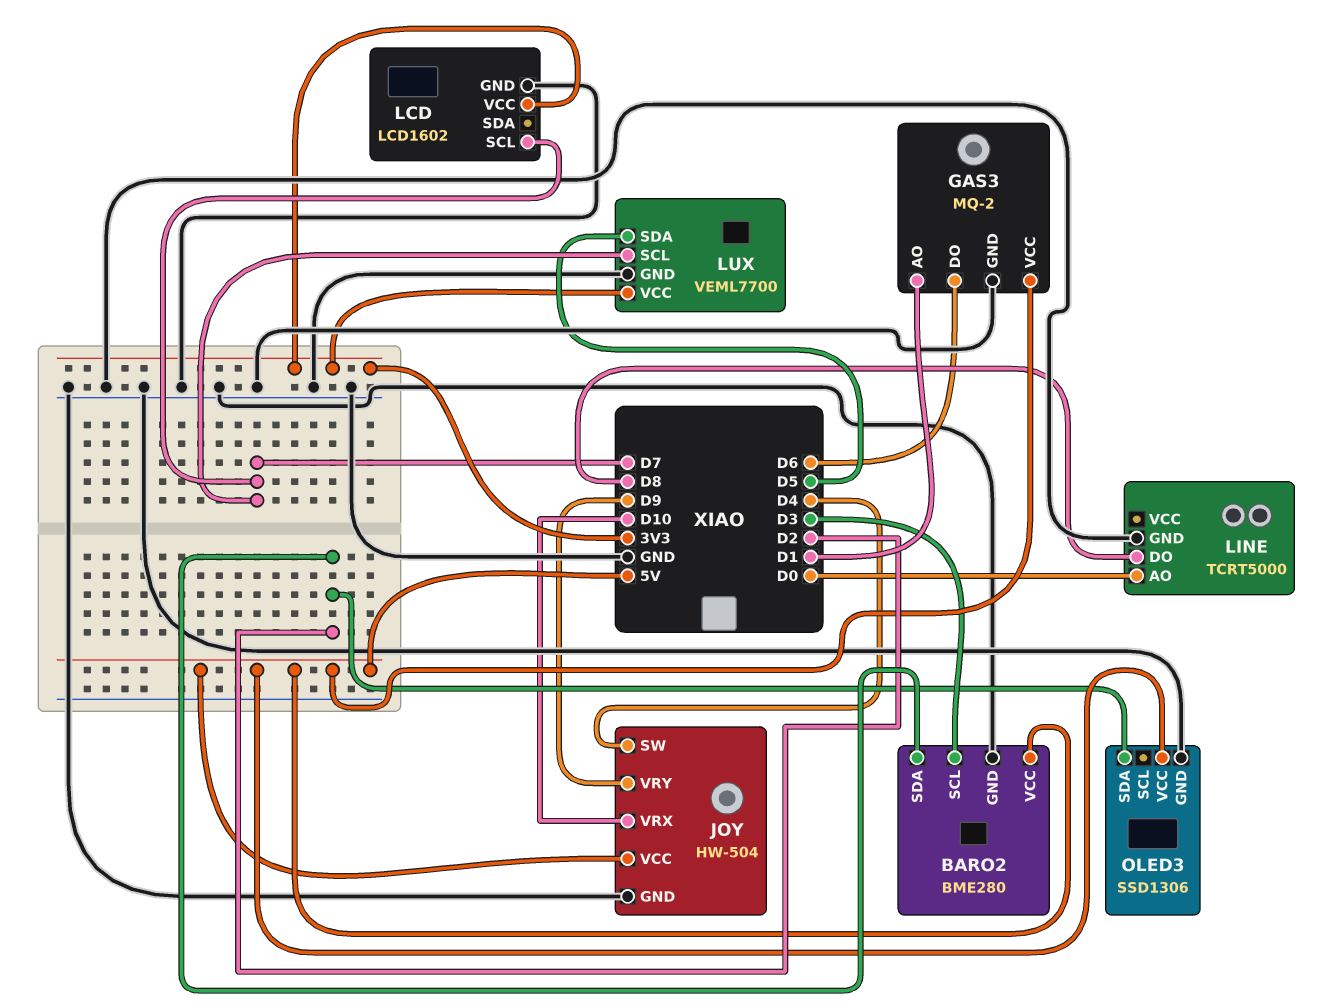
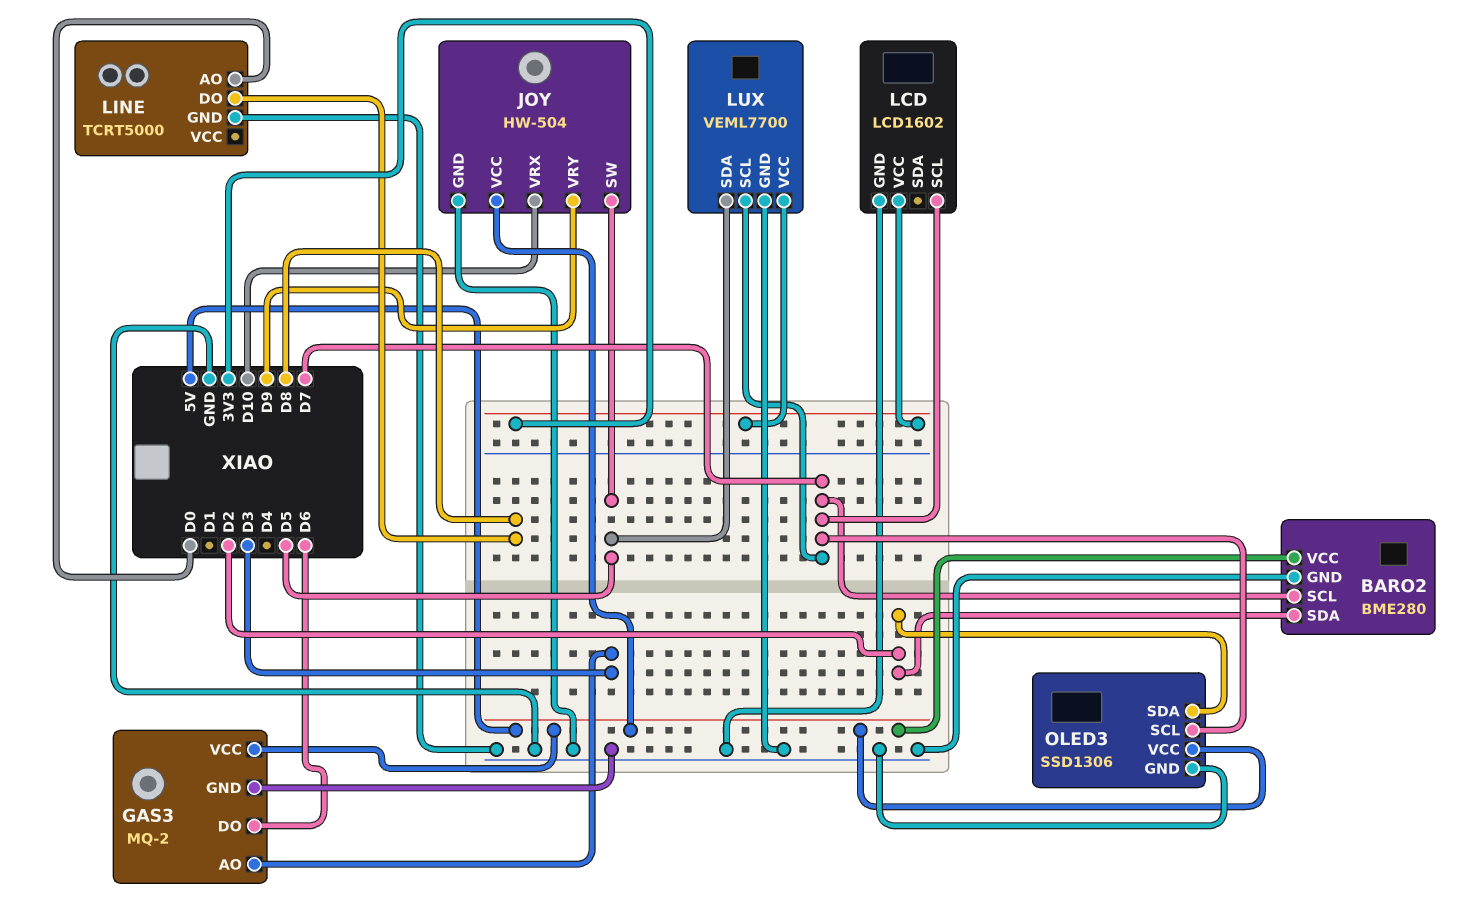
BARO2 pin SCL: D3 -> D7
GAS3 pin AO: D1 -> D3
JOY pin SW: D4 -> D5
OLED3 pin SCL: none -> D7

